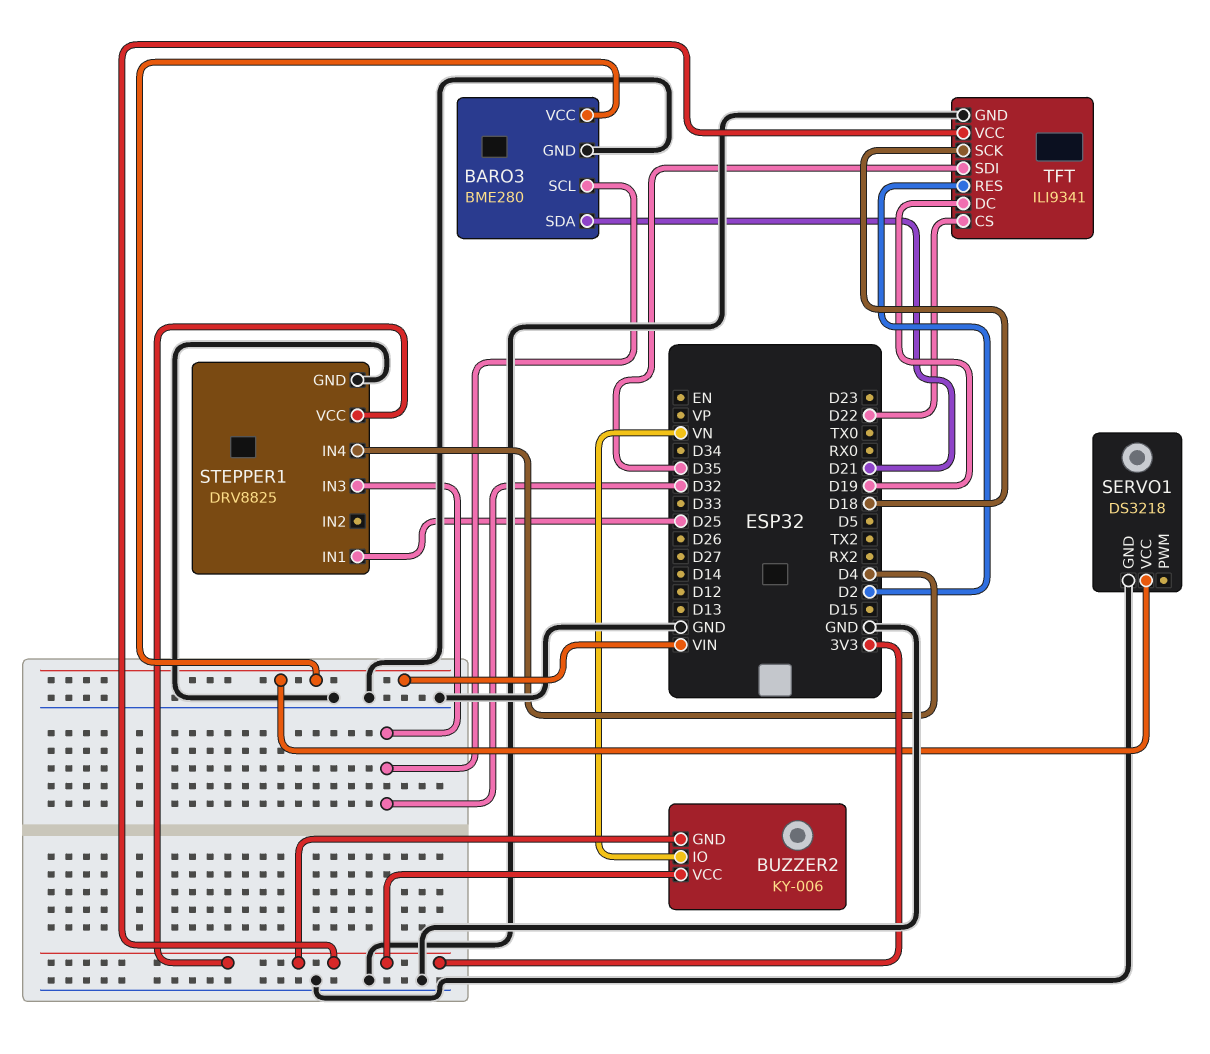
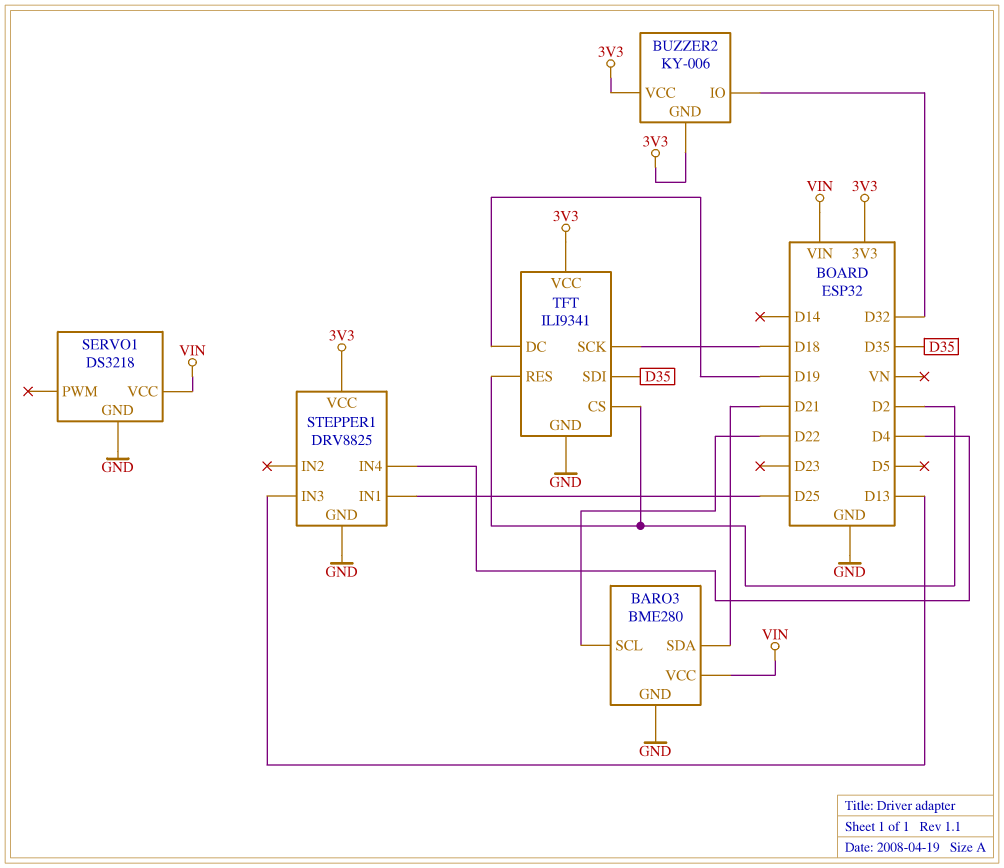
BARO3 pin SCL: D32 -> D22
BUZZER2 pin IO: VN -> D32
STEPPER1 pin IN3: D32 -> D13
TFT pin CS: D22 -> D2

